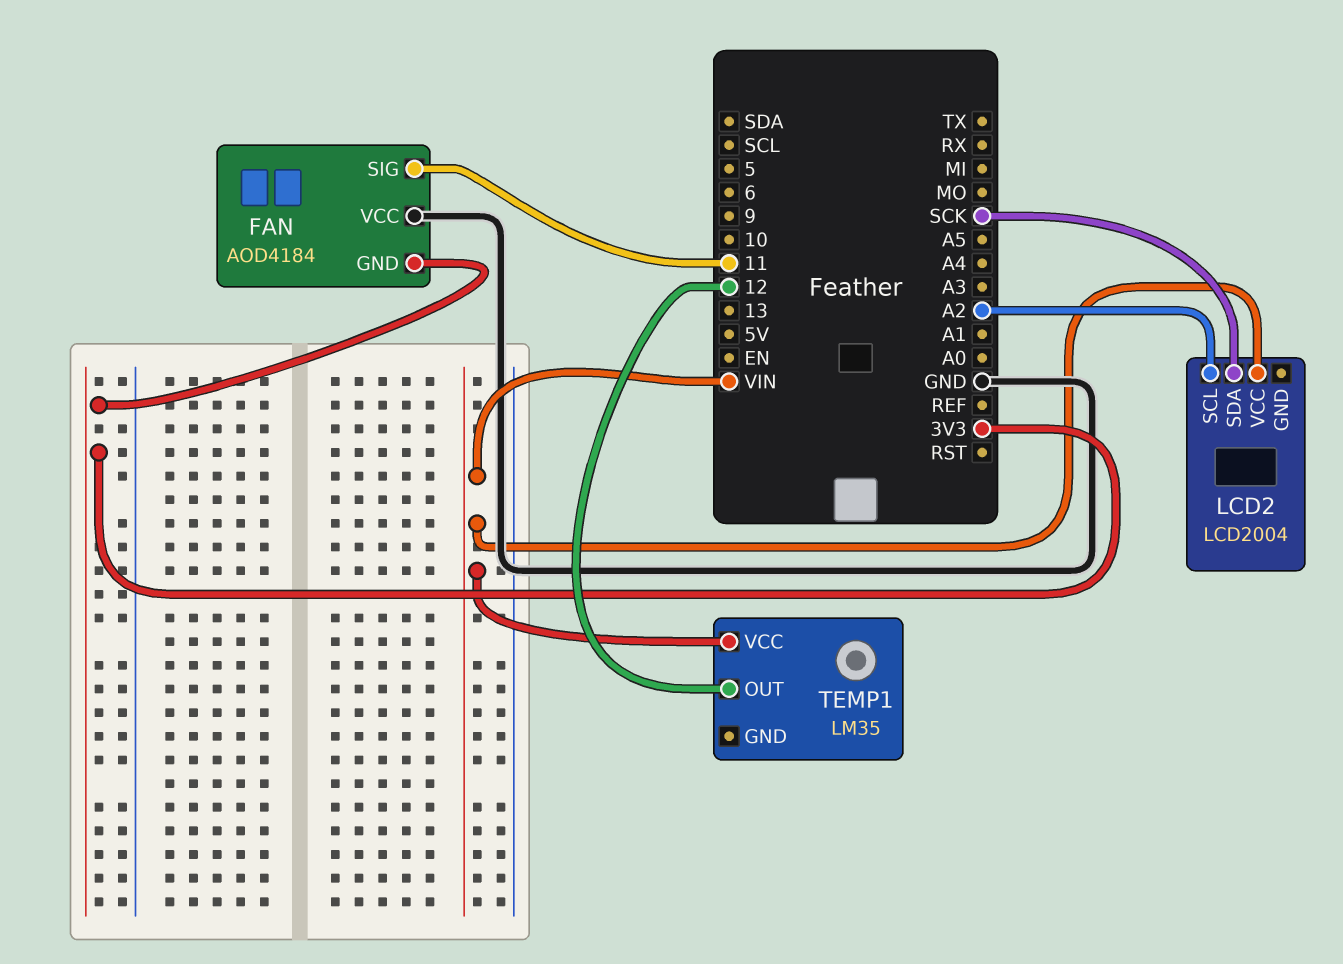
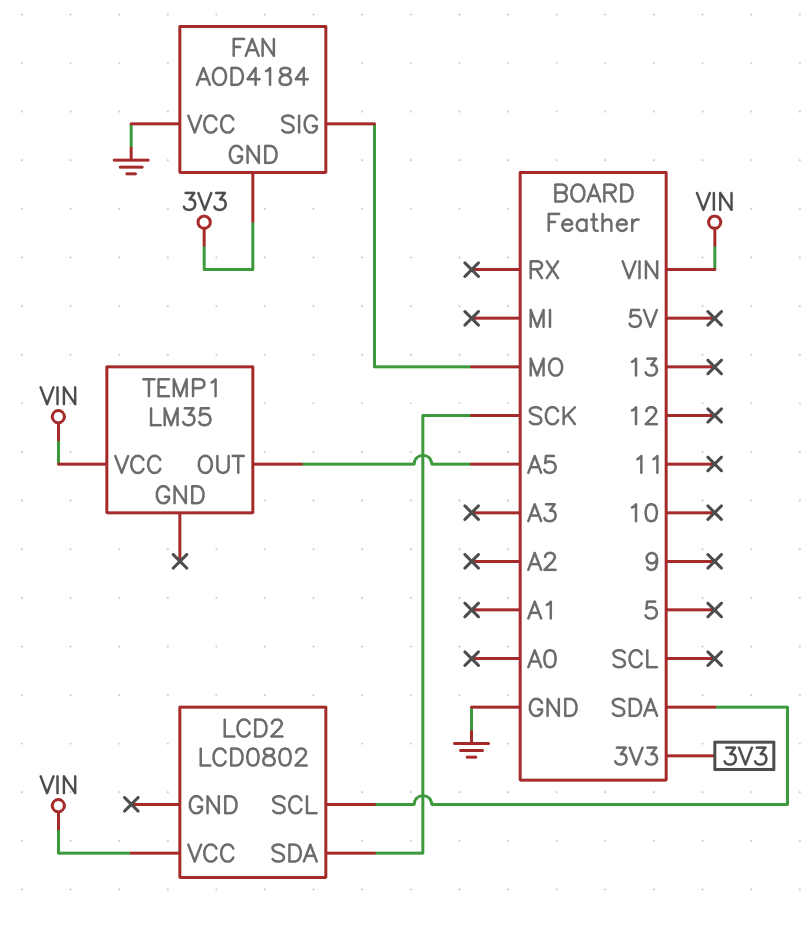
FAN pin SIG: 11 -> MO
LCD2: LCD2004 -> LCD0802
LCD2 pin SCL: A2 -> SDA
TEMP1 pin OUT: 12 -> A5

